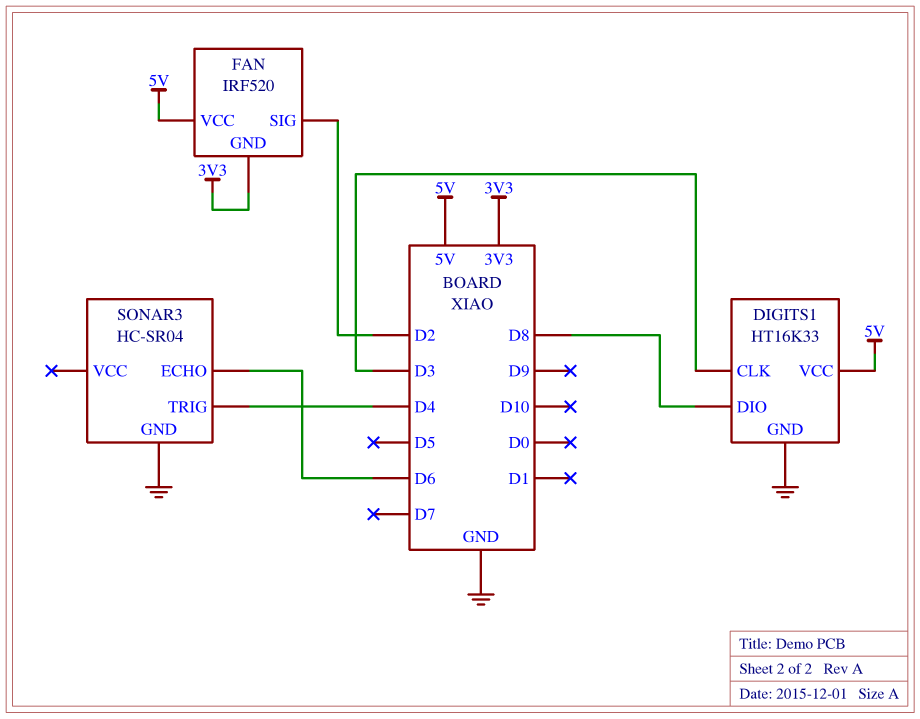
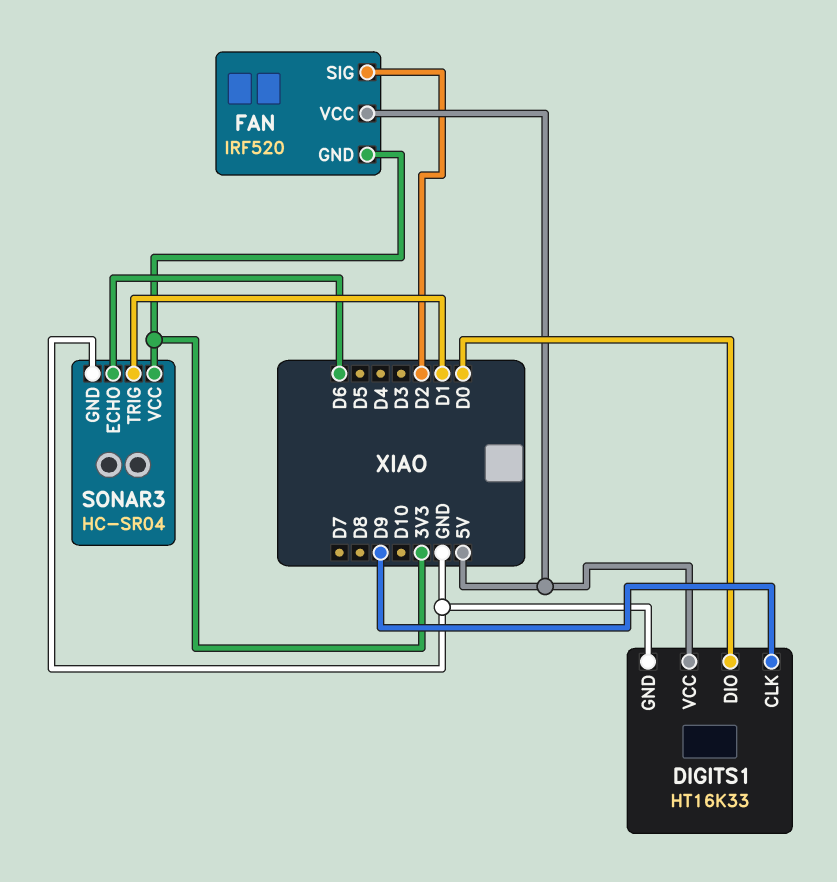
DIGITS1 pin CLK: D3 -> D9
DIGITS1 pin DIO: D8 -> D0
SONAR3 pin TRIG: D4 -> D1
SONAR3 pin VCC: none -> 3V3

